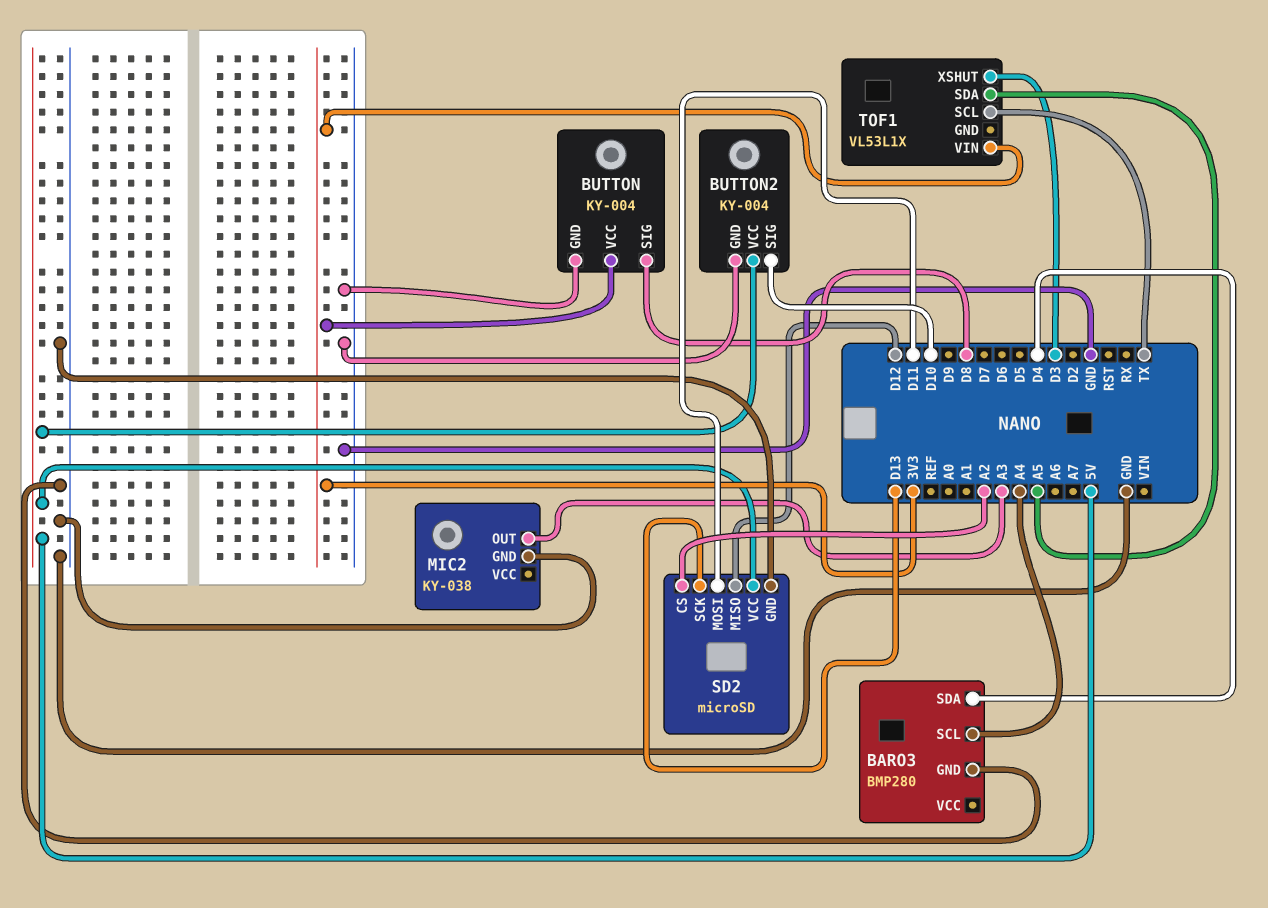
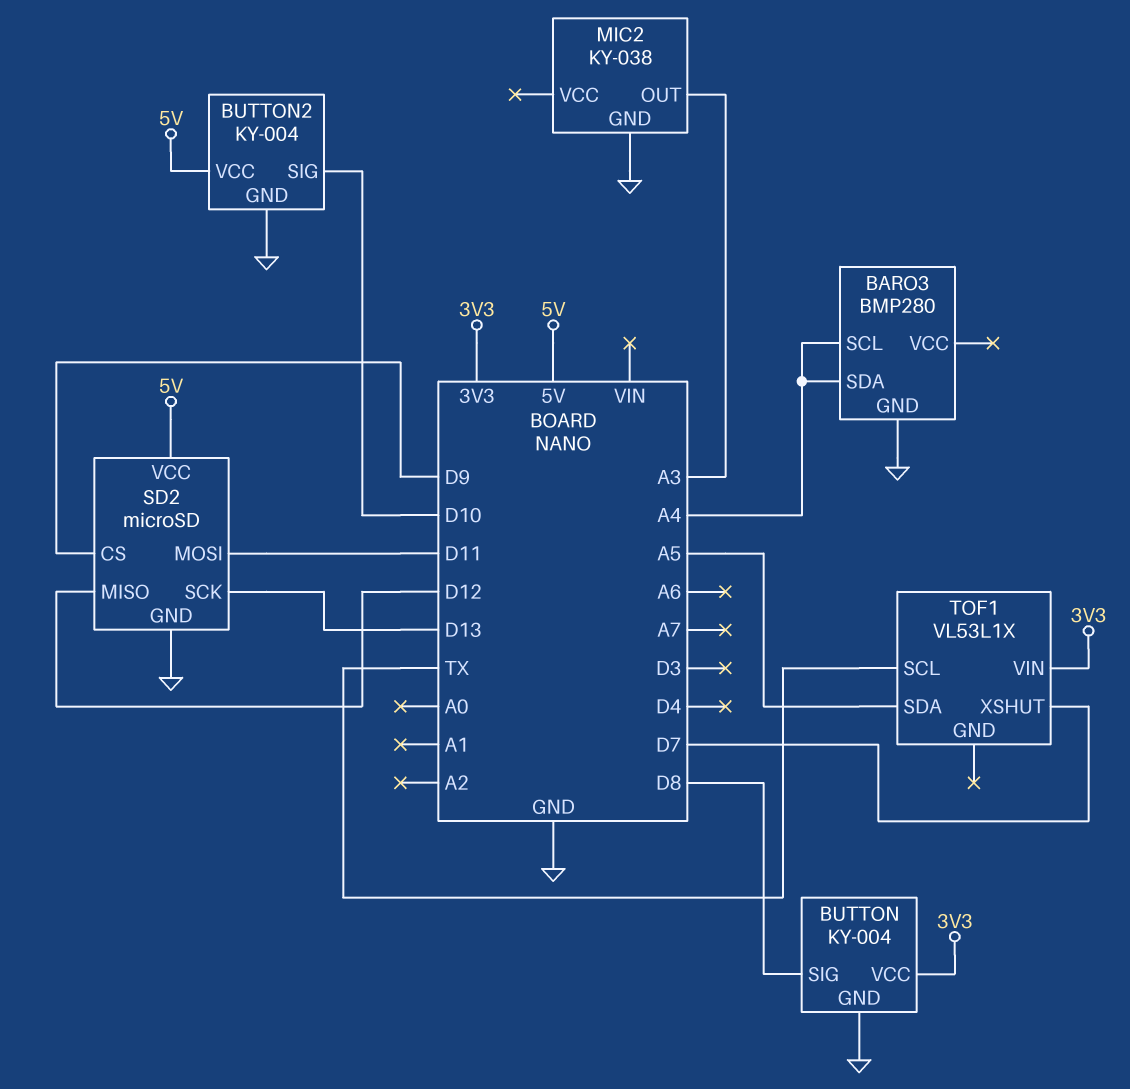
BARO3 pin SDA: D4 -> A4
SD2 pin CS: A2 -> D9
TOF1 pin XSHUT: D3 -> D7

